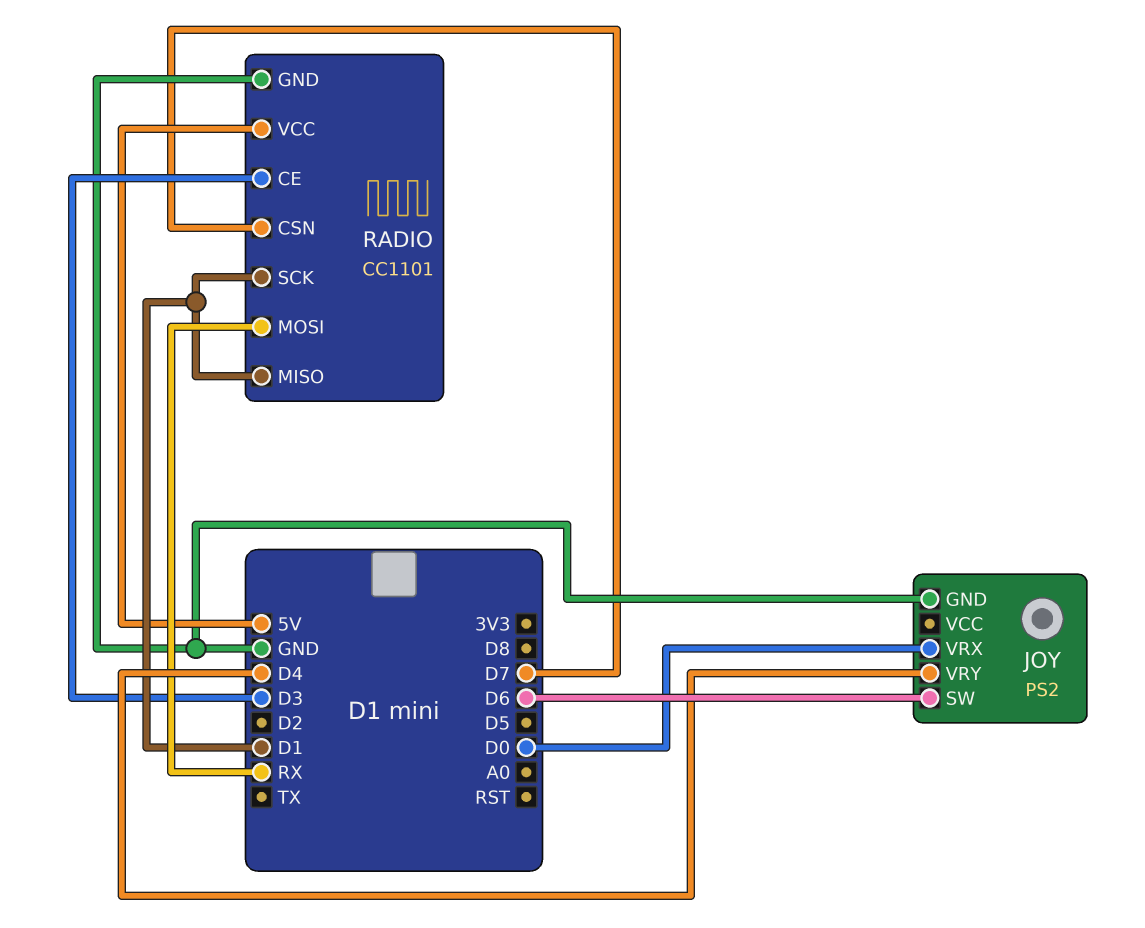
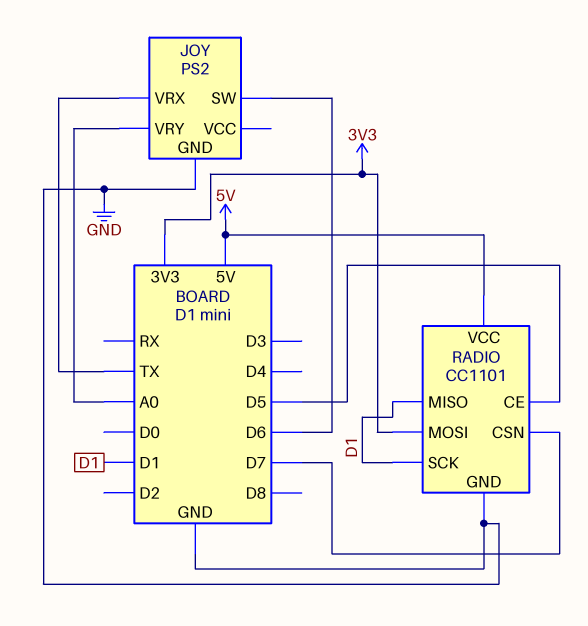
JOY pin VRX: D0 -> TX
JOY pin VRY: D4 -> A0
RADIO pin CE: D3 -> D5
RADIO pin MOSI: RX -> 3V3

